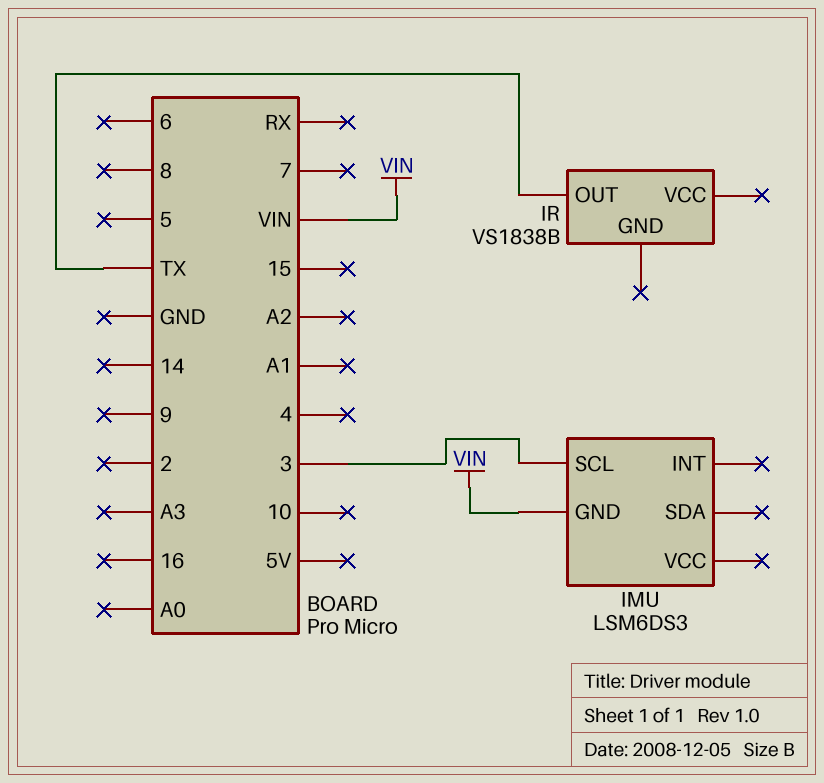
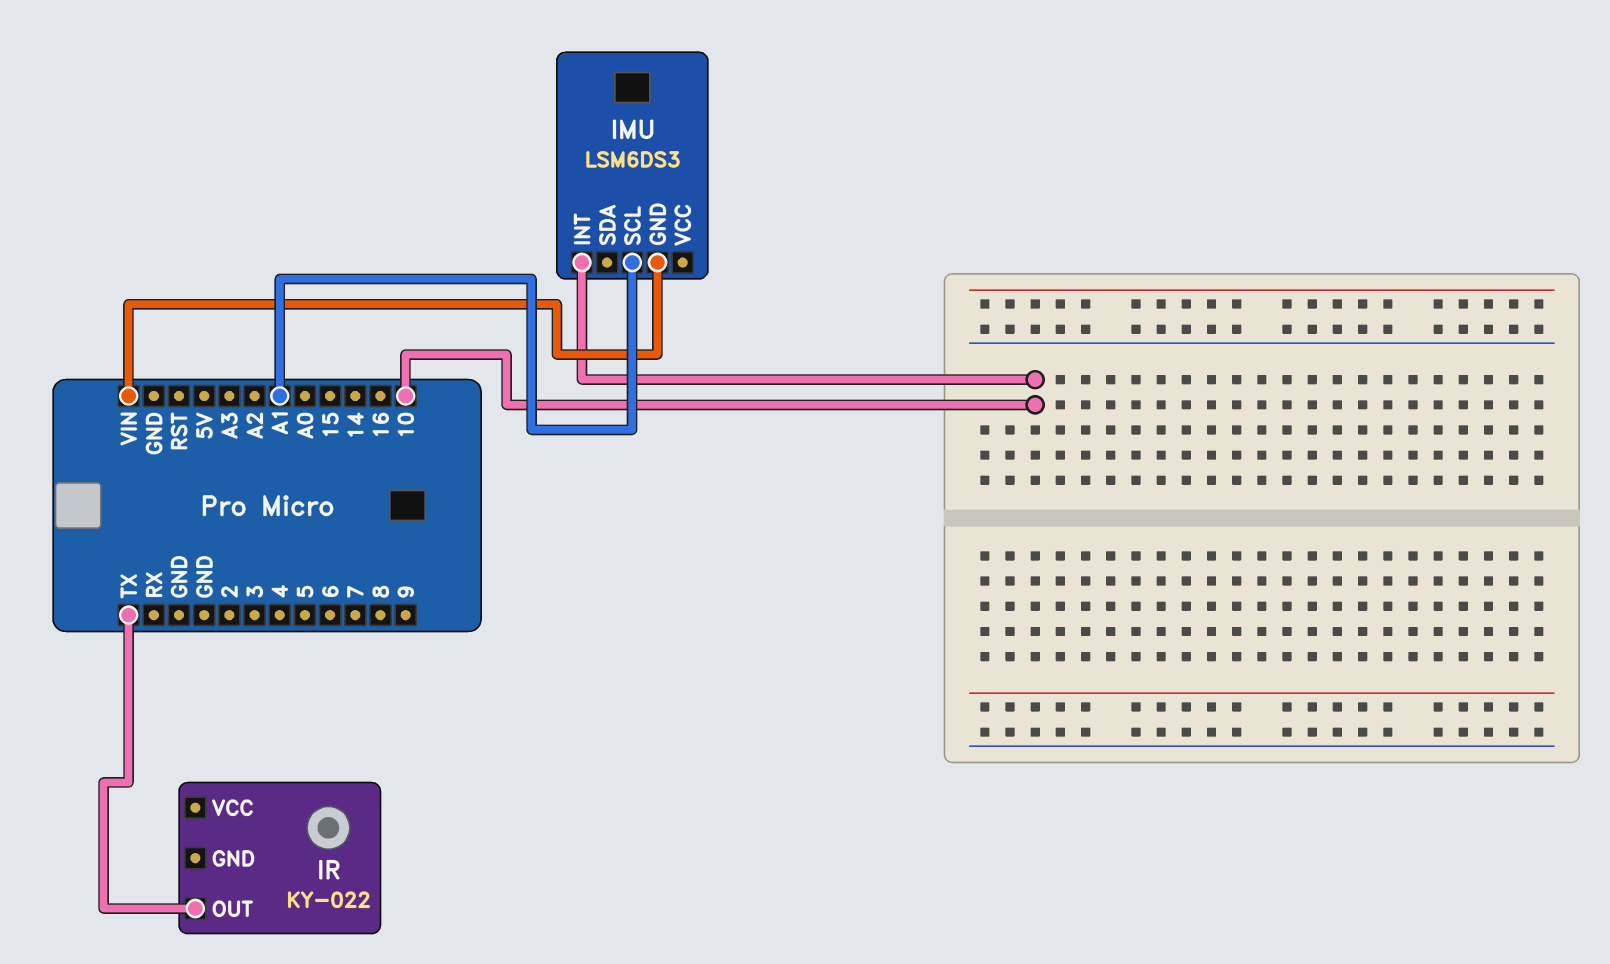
IMU pin INT: none -> 10
IMU pin SCL: 3 -> A1
IR: VS1838B -> KY-022

